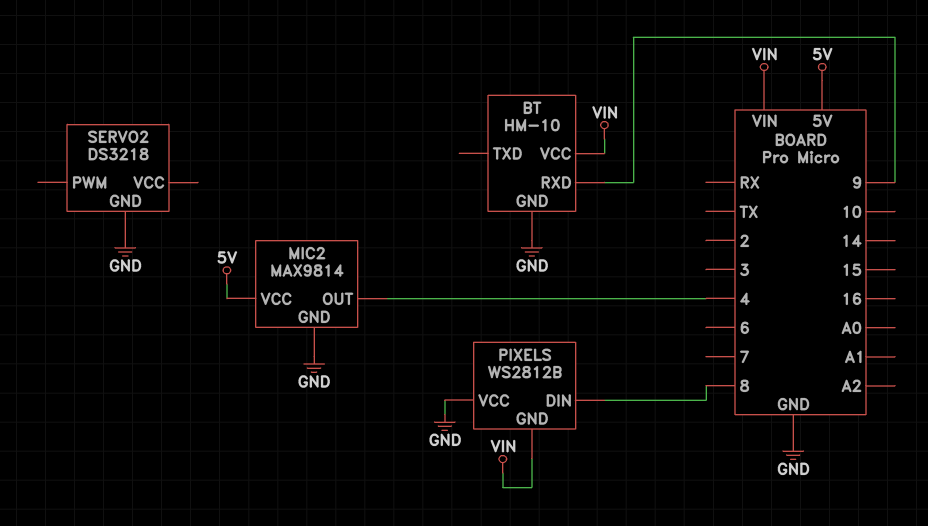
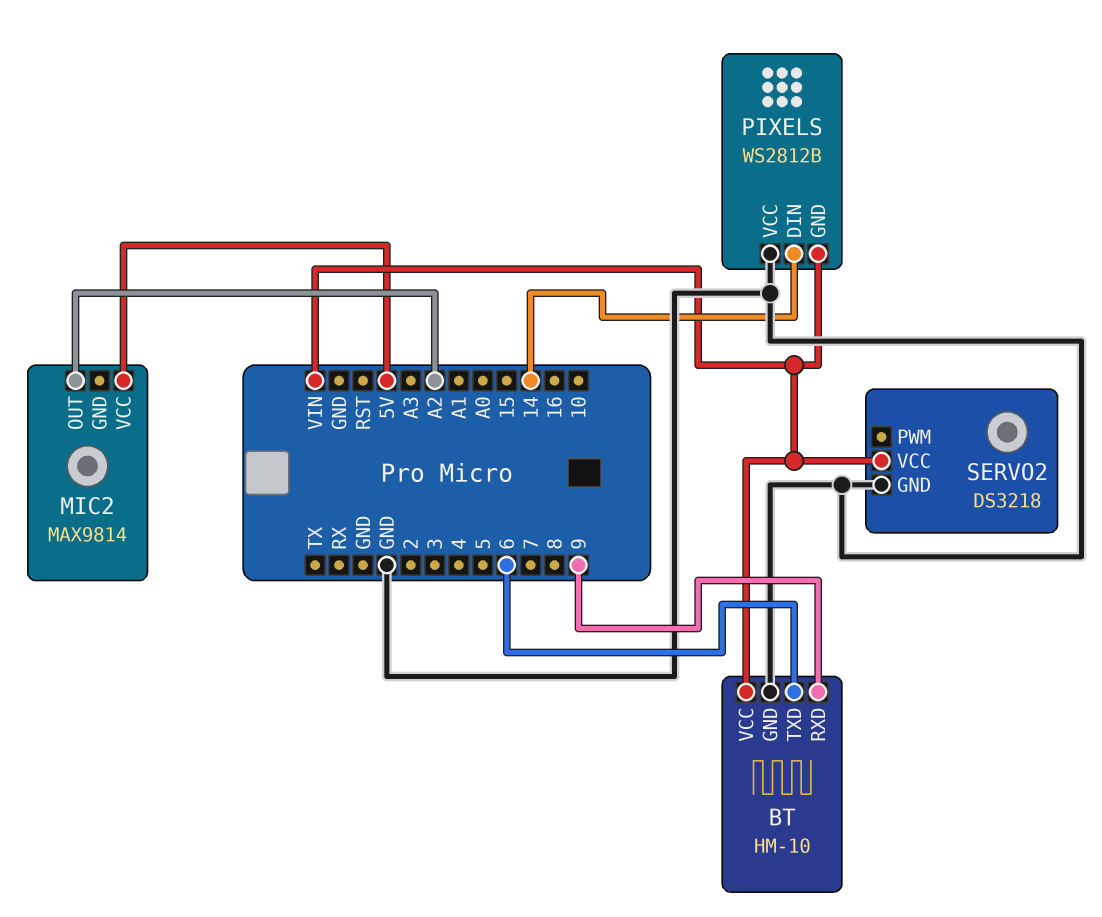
BT pin TXD: none -> 6
MIC2 pin GND: GND -> none
MIC2 pin OUT: 4 -> A2
PIXELS pin DIN: 8 -> 14
SERVO2 pin VCC: none -> VIN

